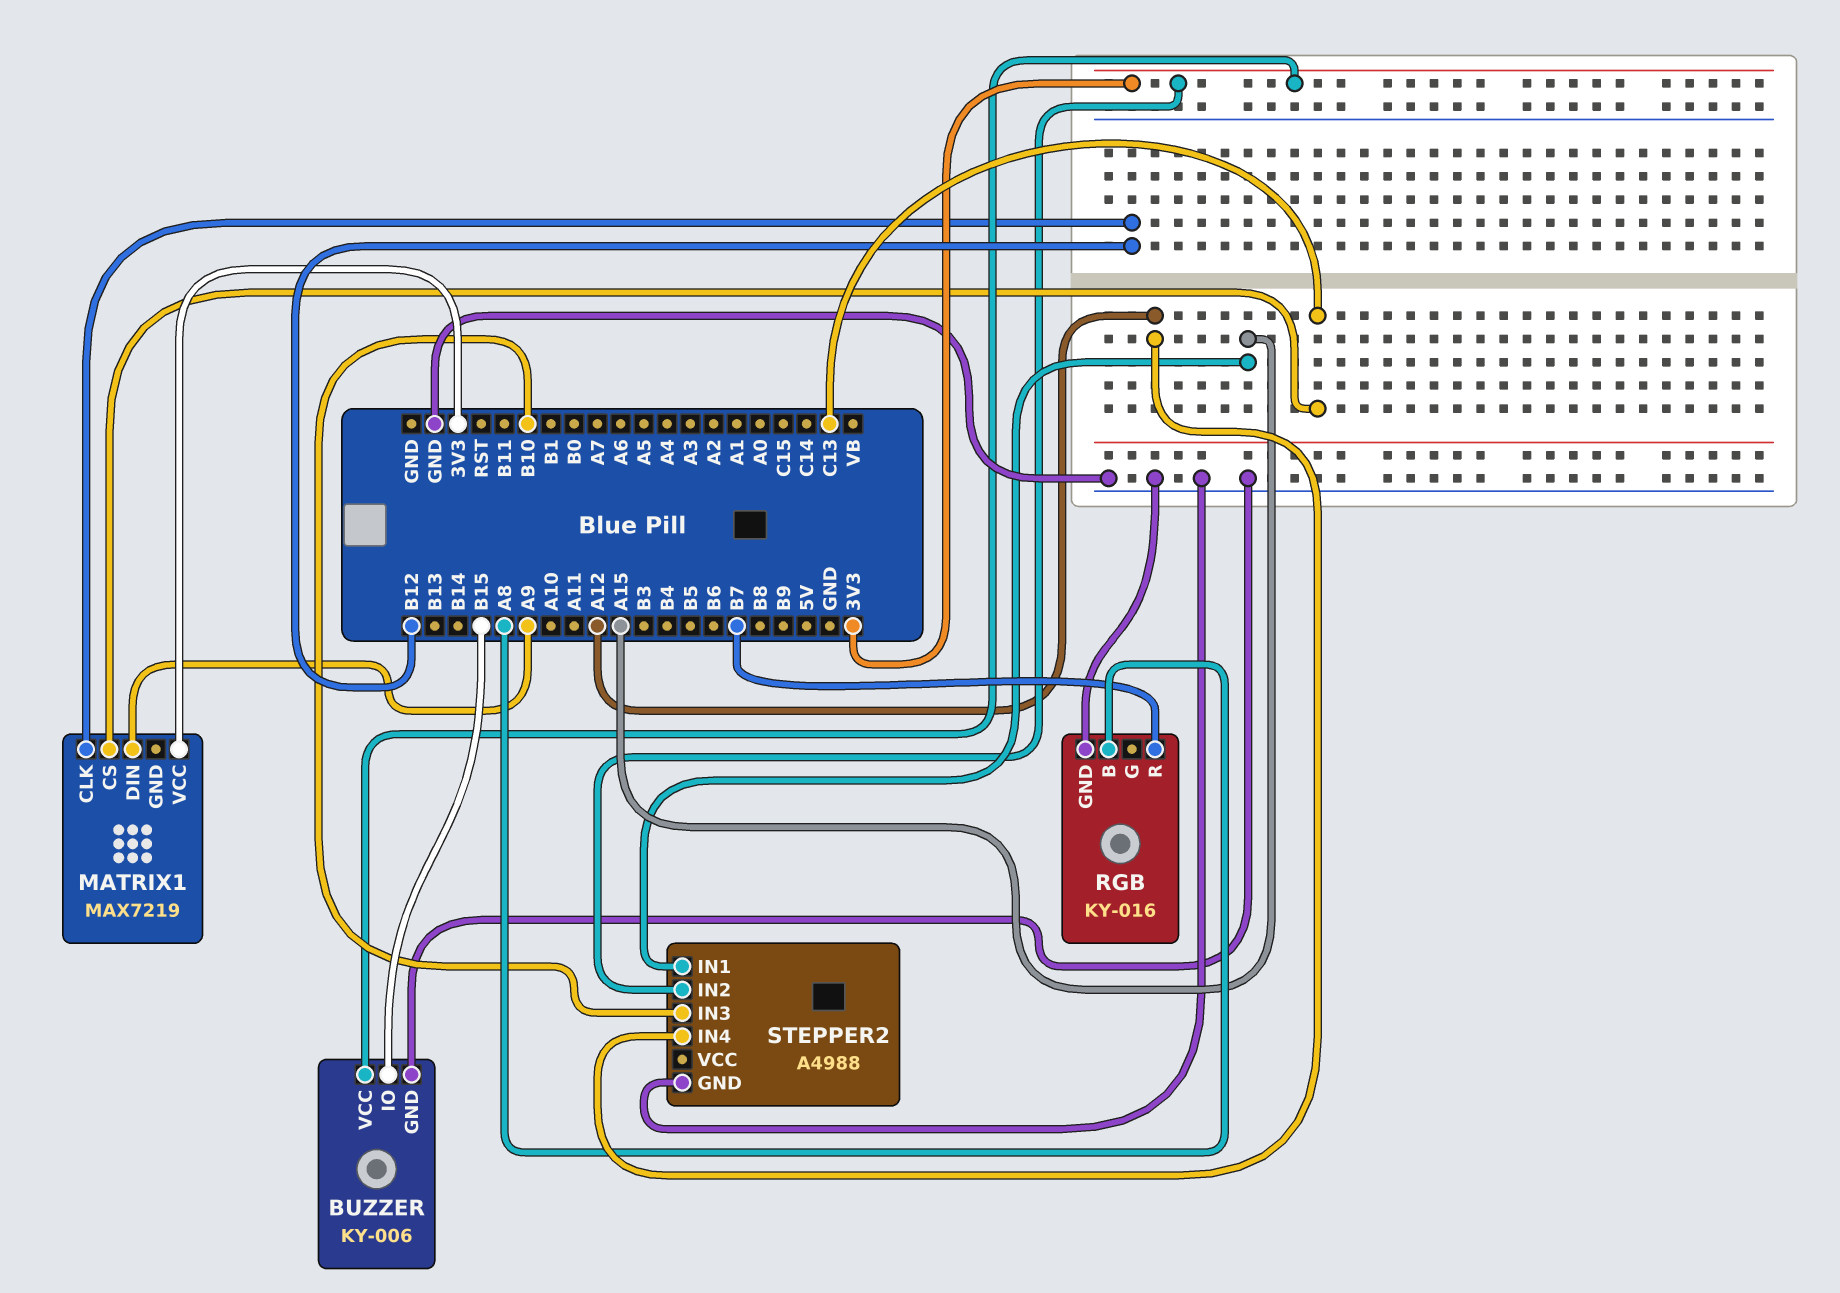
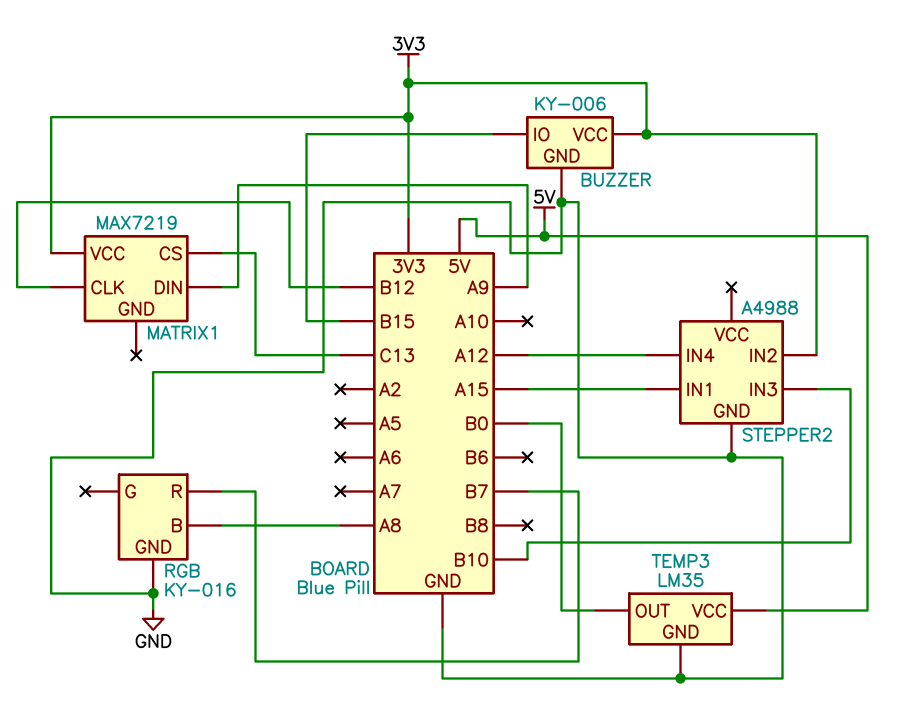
TEMP3: none -> LM35
TEMP3 pin GND: none -> GND
TEMP3 pin OUT: none -> B0
TEMP3 pin VCC: none -> 5V

